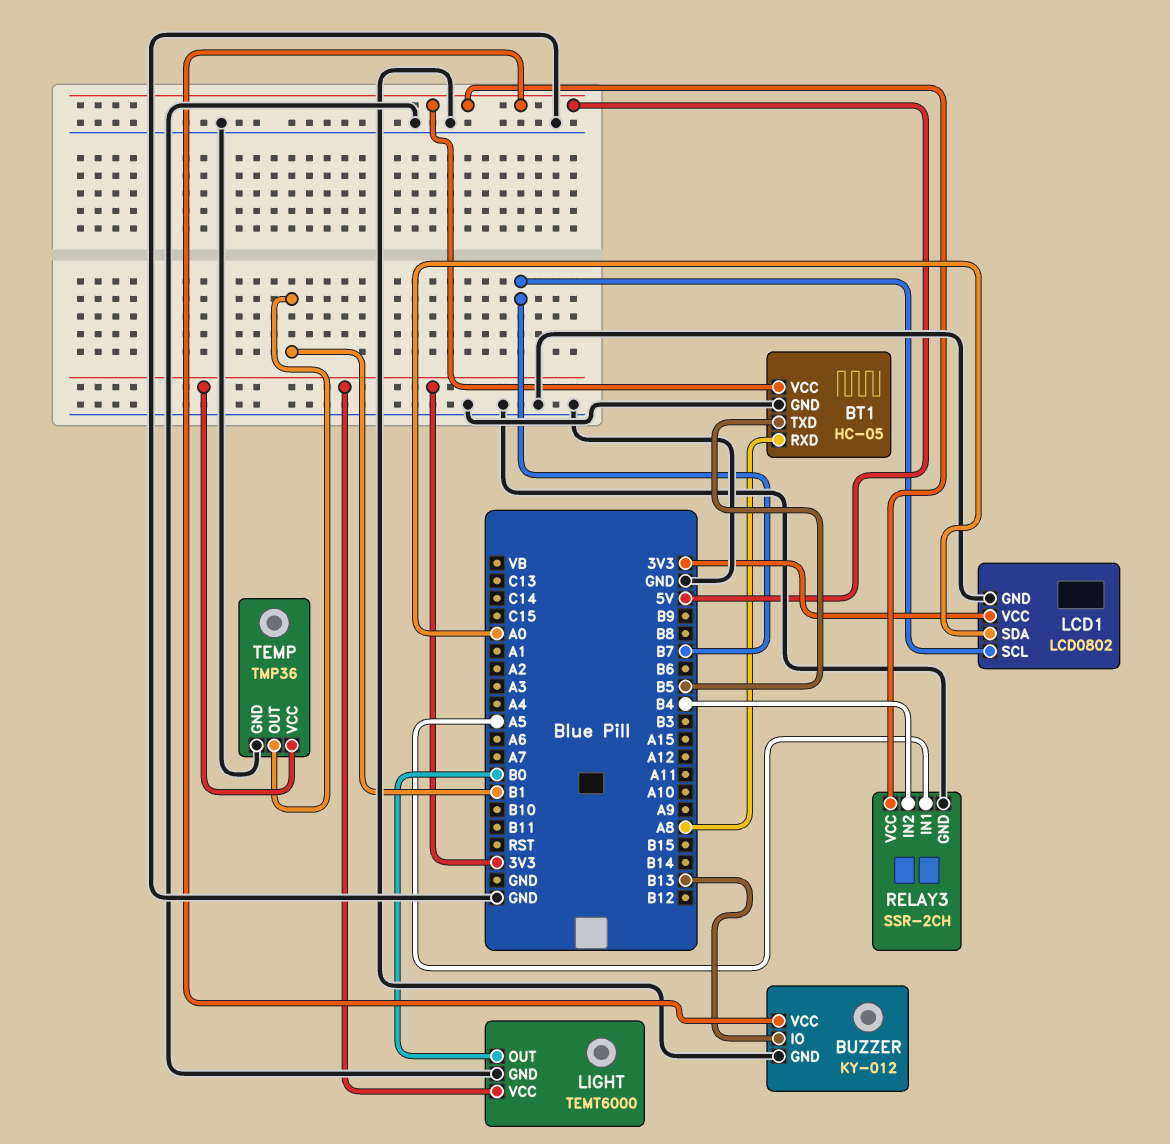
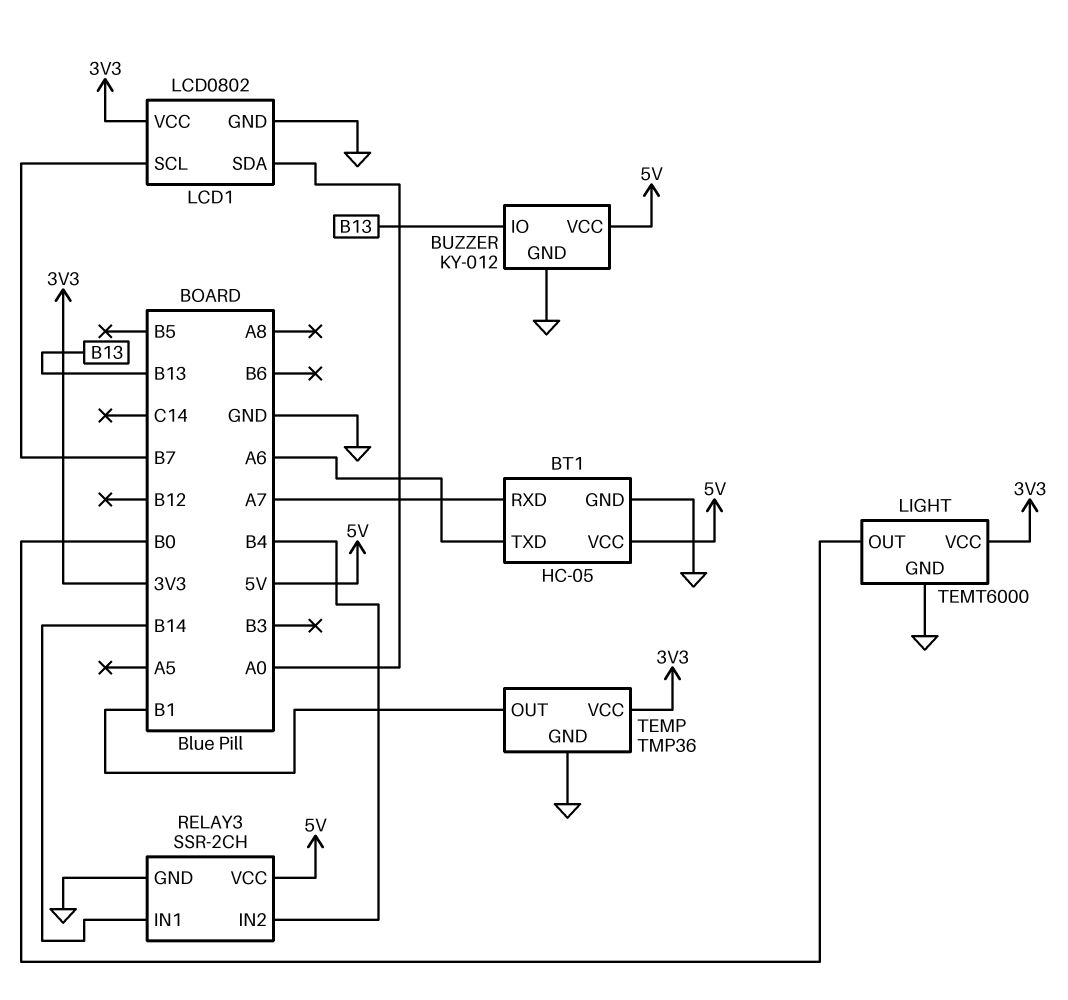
BT1 pin RXD: A8 -> A7
BT1 pin TXD: B5 -> A6
RELAY3 pin IN1: A5 -> B14

